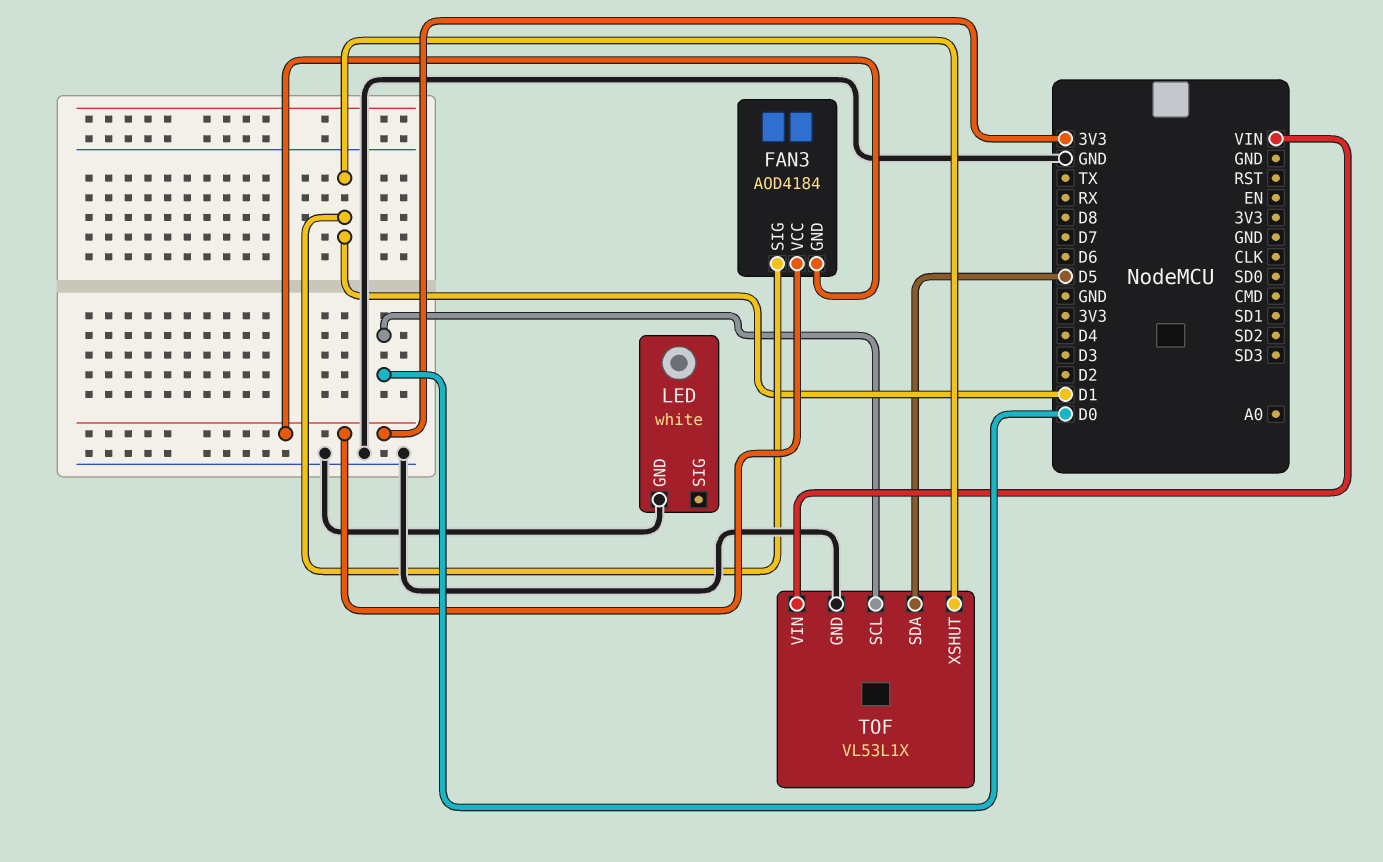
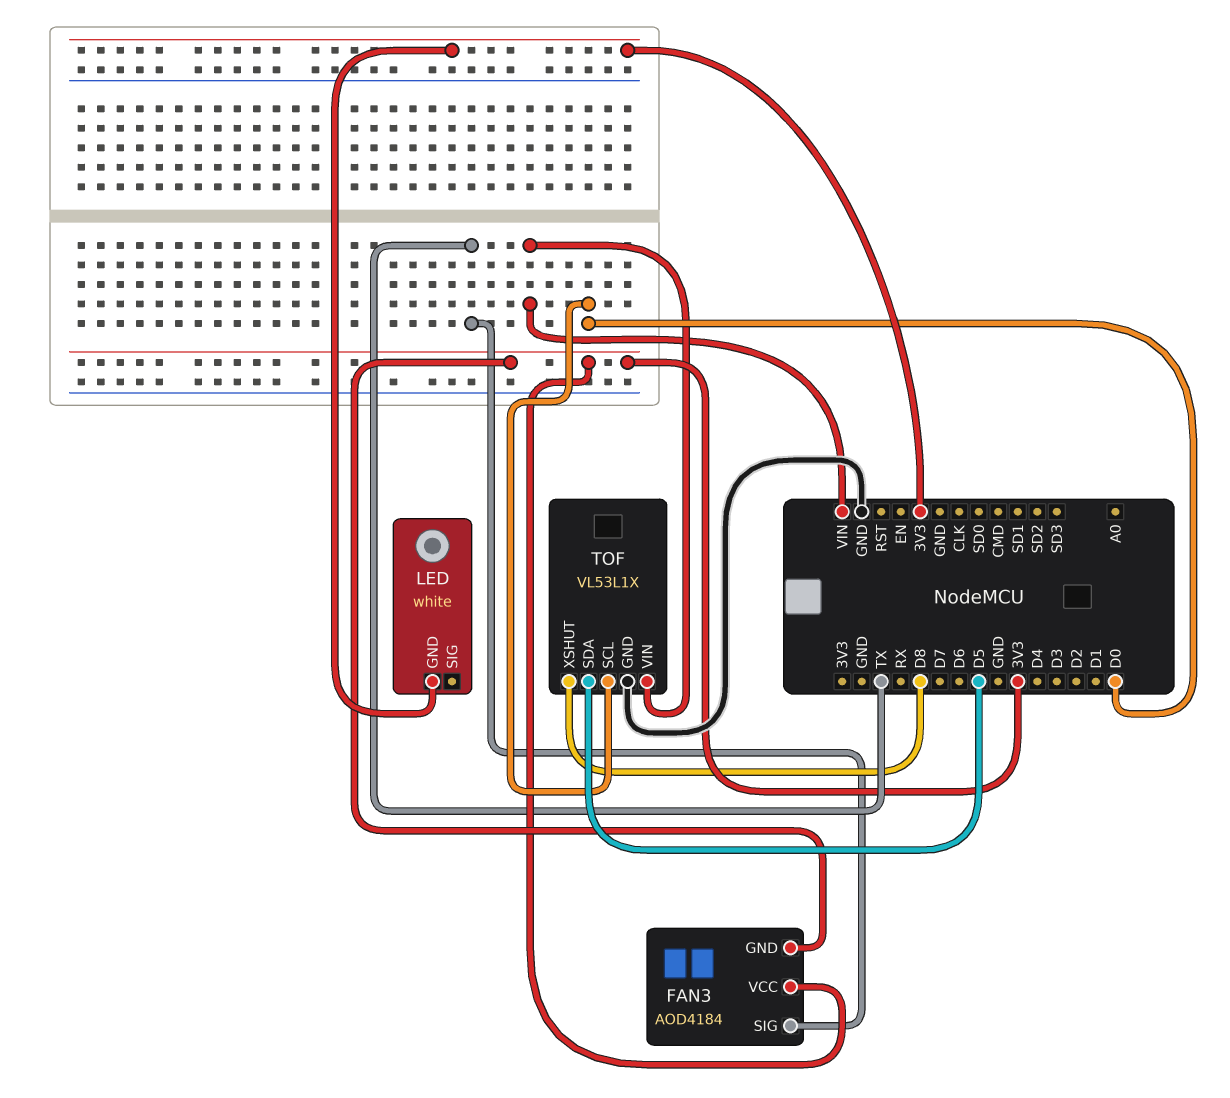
FAN3 pin SIG: D1 -> TX
LED pin GND: GND -> 3V3
TOF pin XSHUT: D1 -> D8

